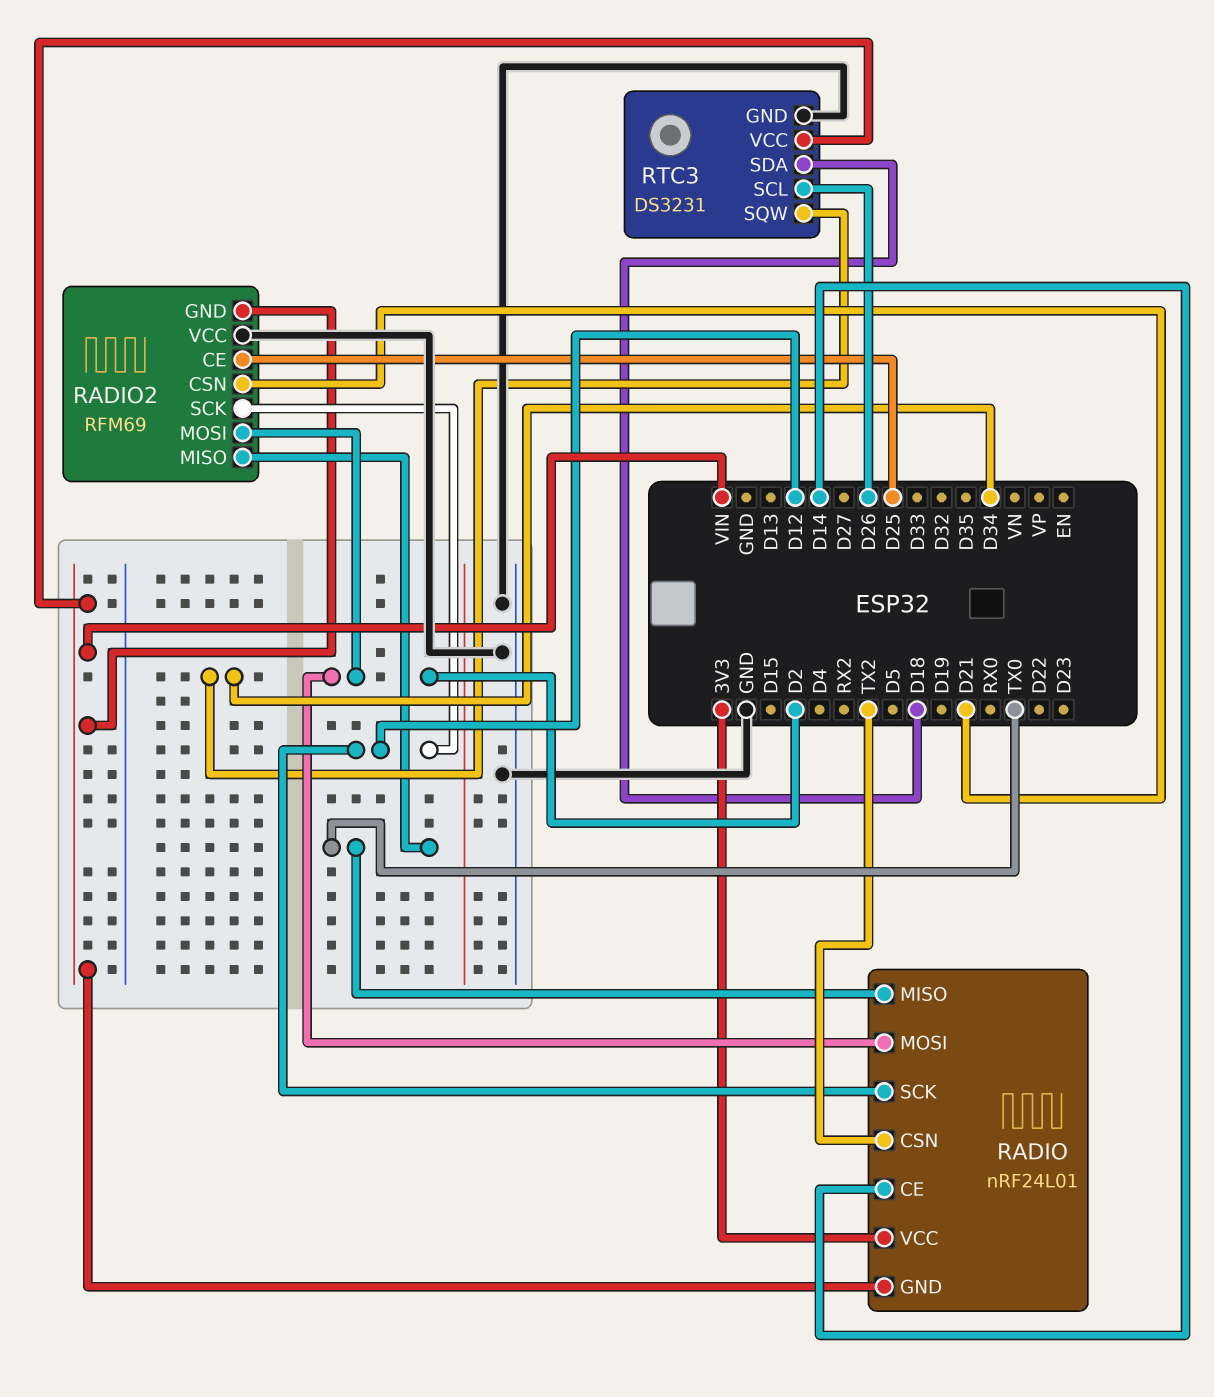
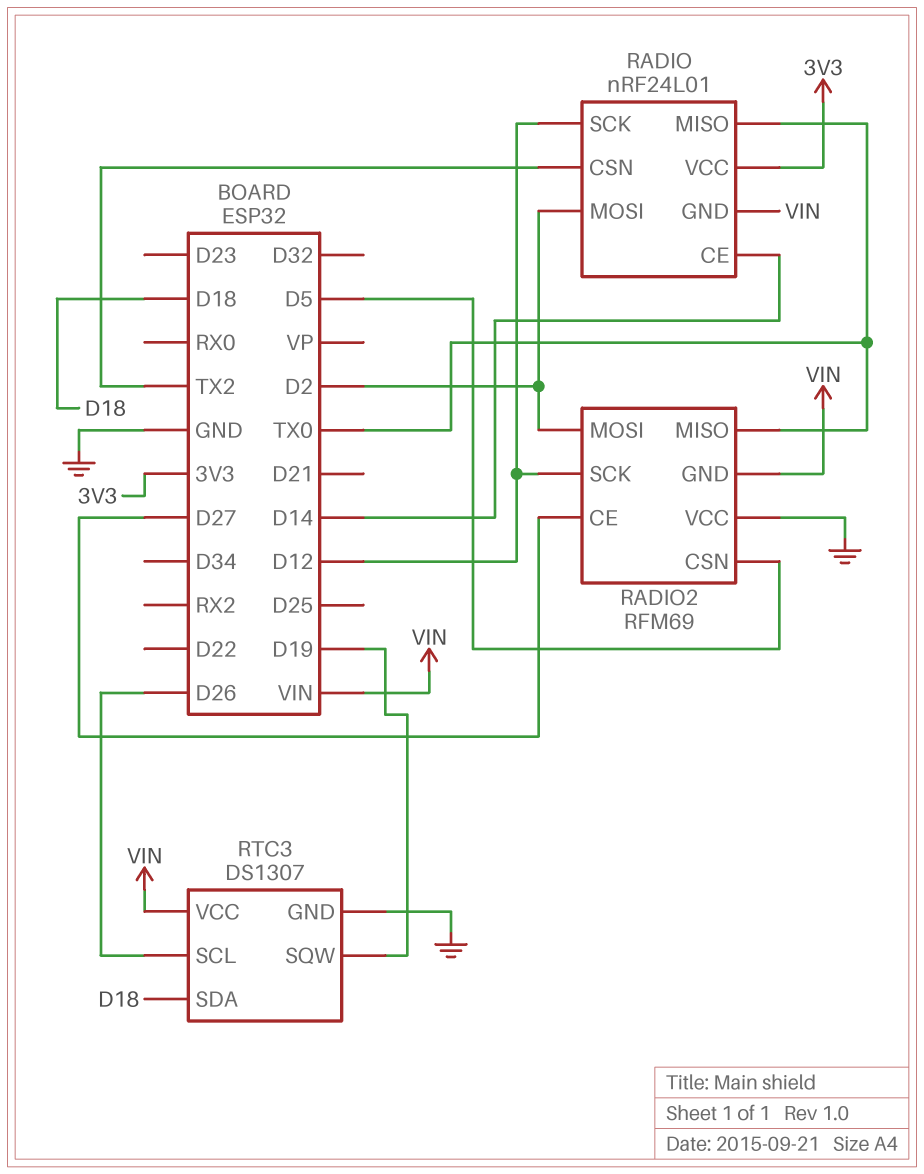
RADIO2 pin CE: D25 -> D27
RADIO2 pin CSN: D21 -> D5
RTC3: DS3231 -> DS1307
RTC3 pin SQW: D34 -> D19

